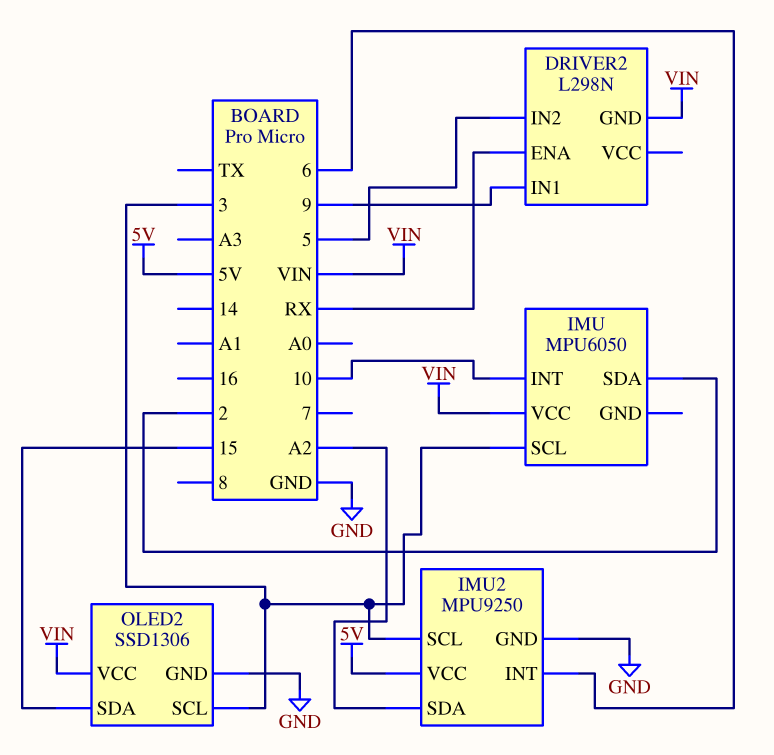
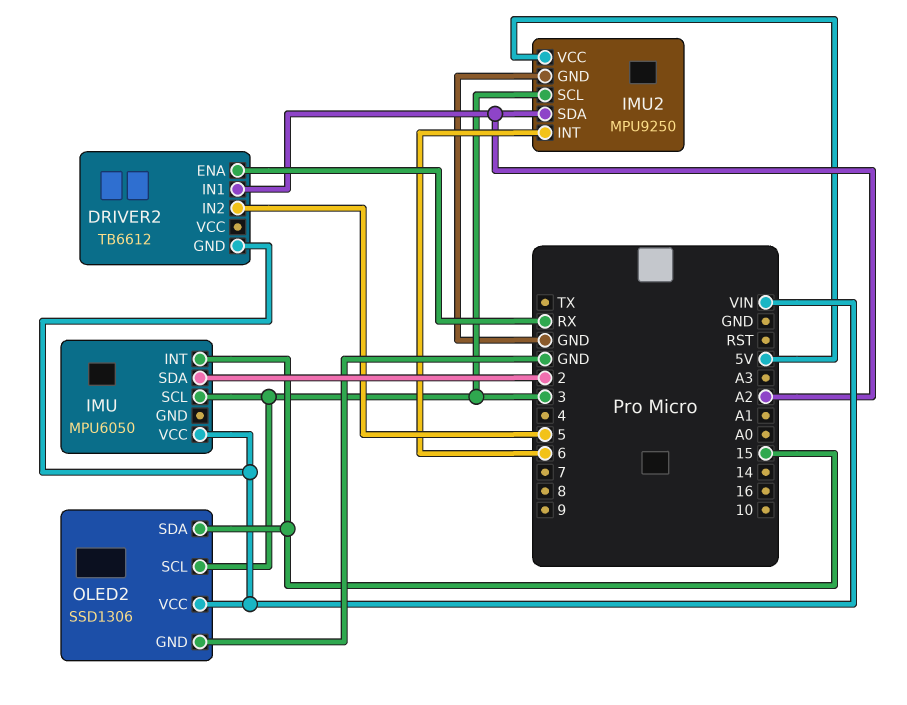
DRIVER2: L298N -> TB6612
DRIVER2 pin IN1: 9 -> A2
IMU pin INT: 10 -> 15

